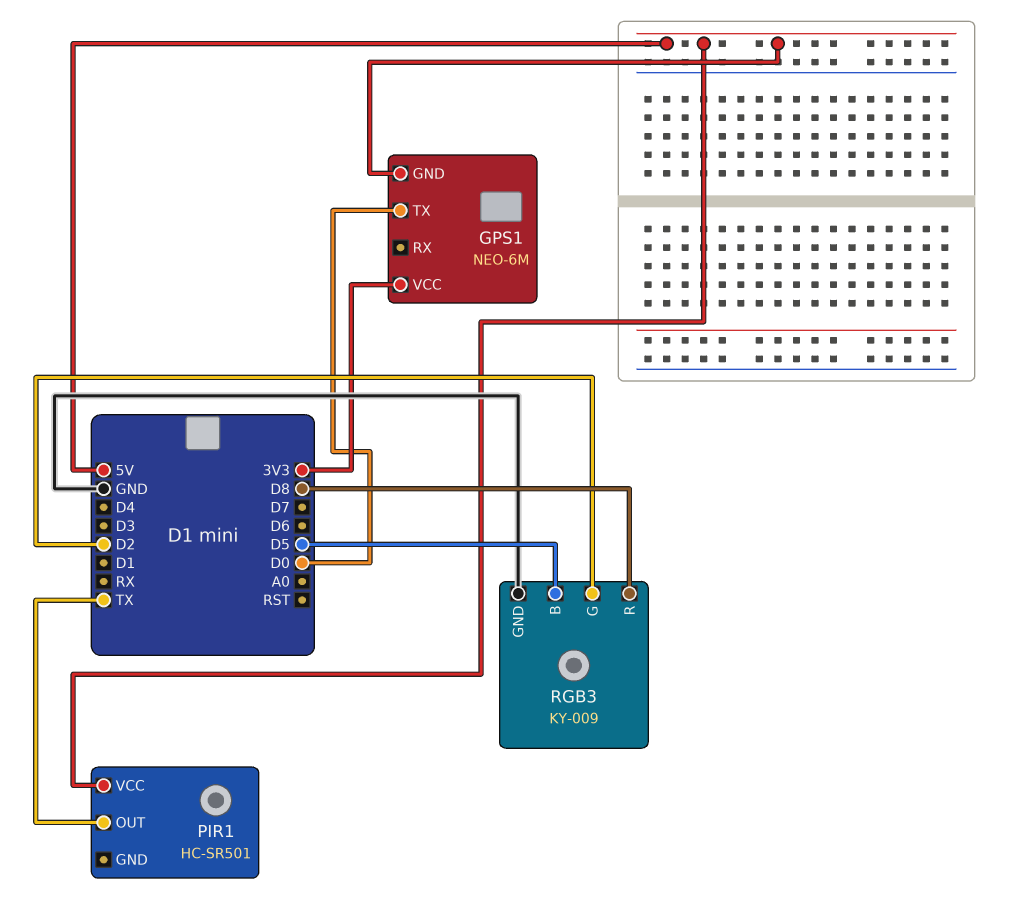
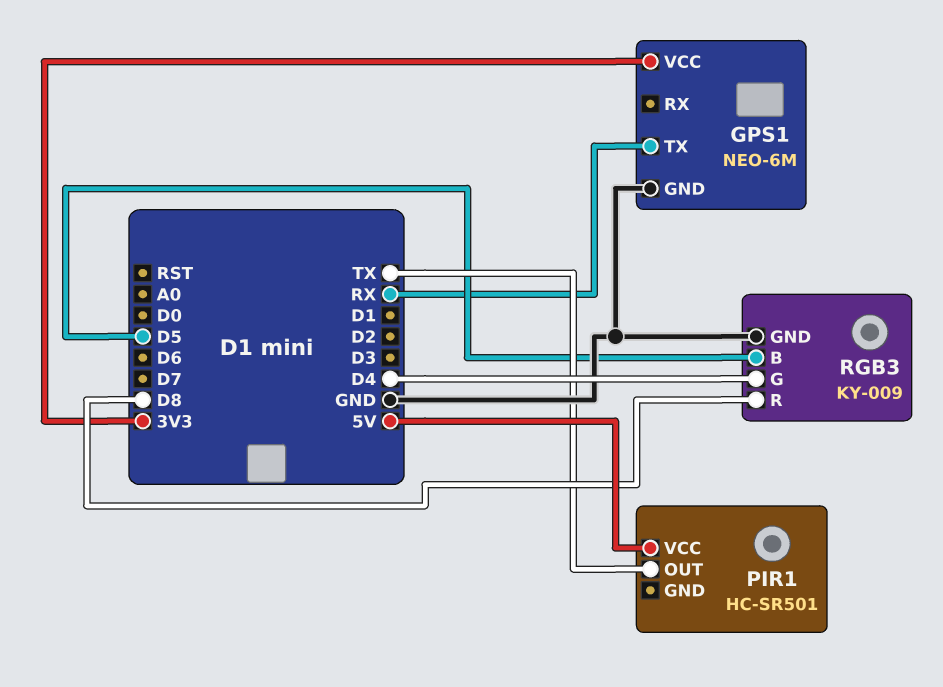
GPS1 pin GND: 5V -> GND
GPS1 pin TX: D0 -> RX
RGB3 pin G: D2 -> D4

